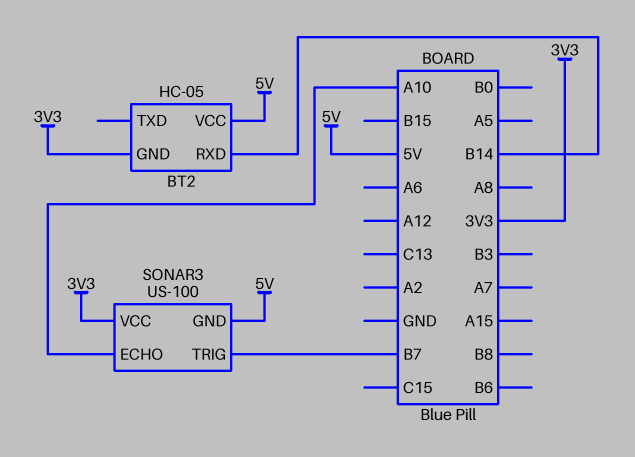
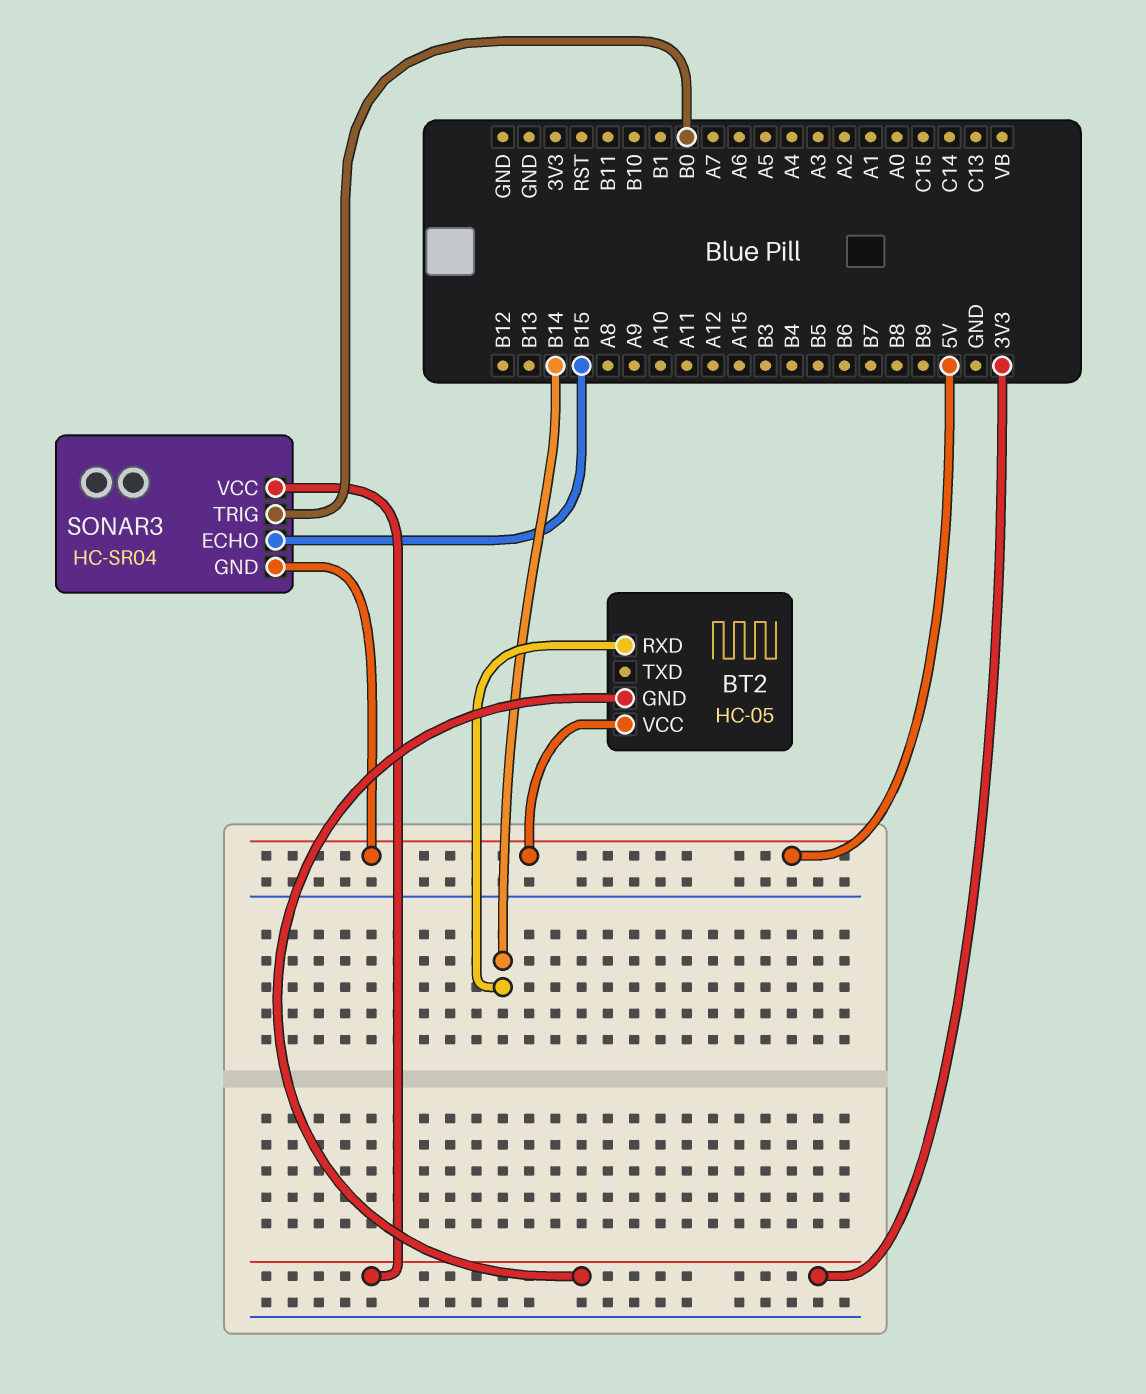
SONAR3: US-100 -> HC-SR04
SONAR3 pin ECHO: A10 -> B15
SONAR3 pin TRIG: B7 -> B0

